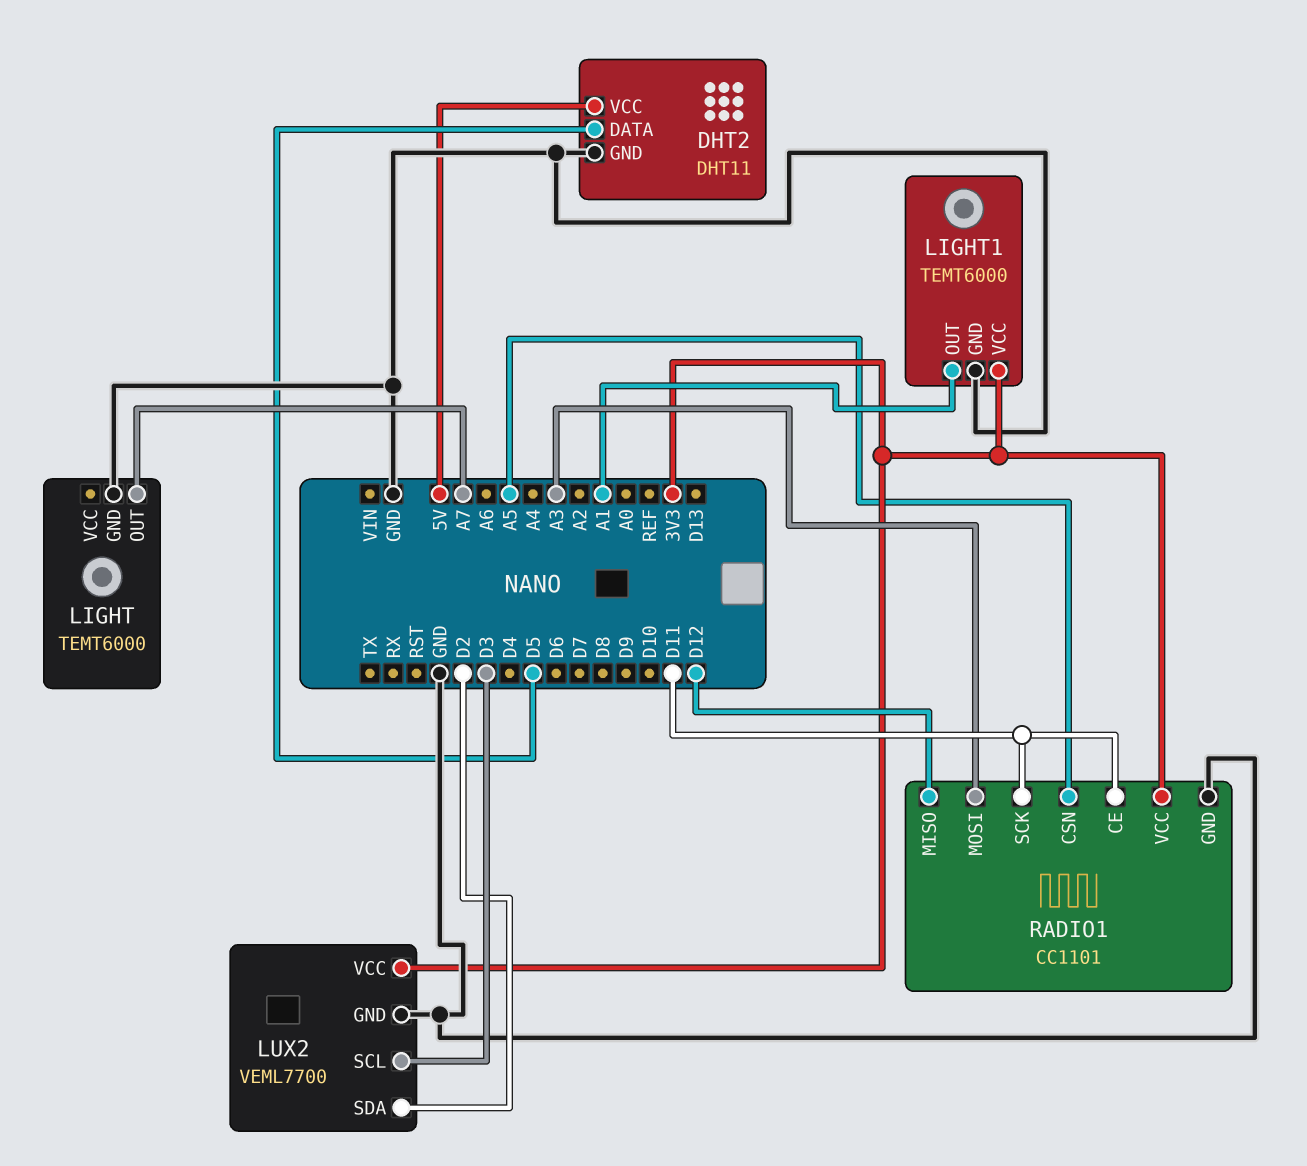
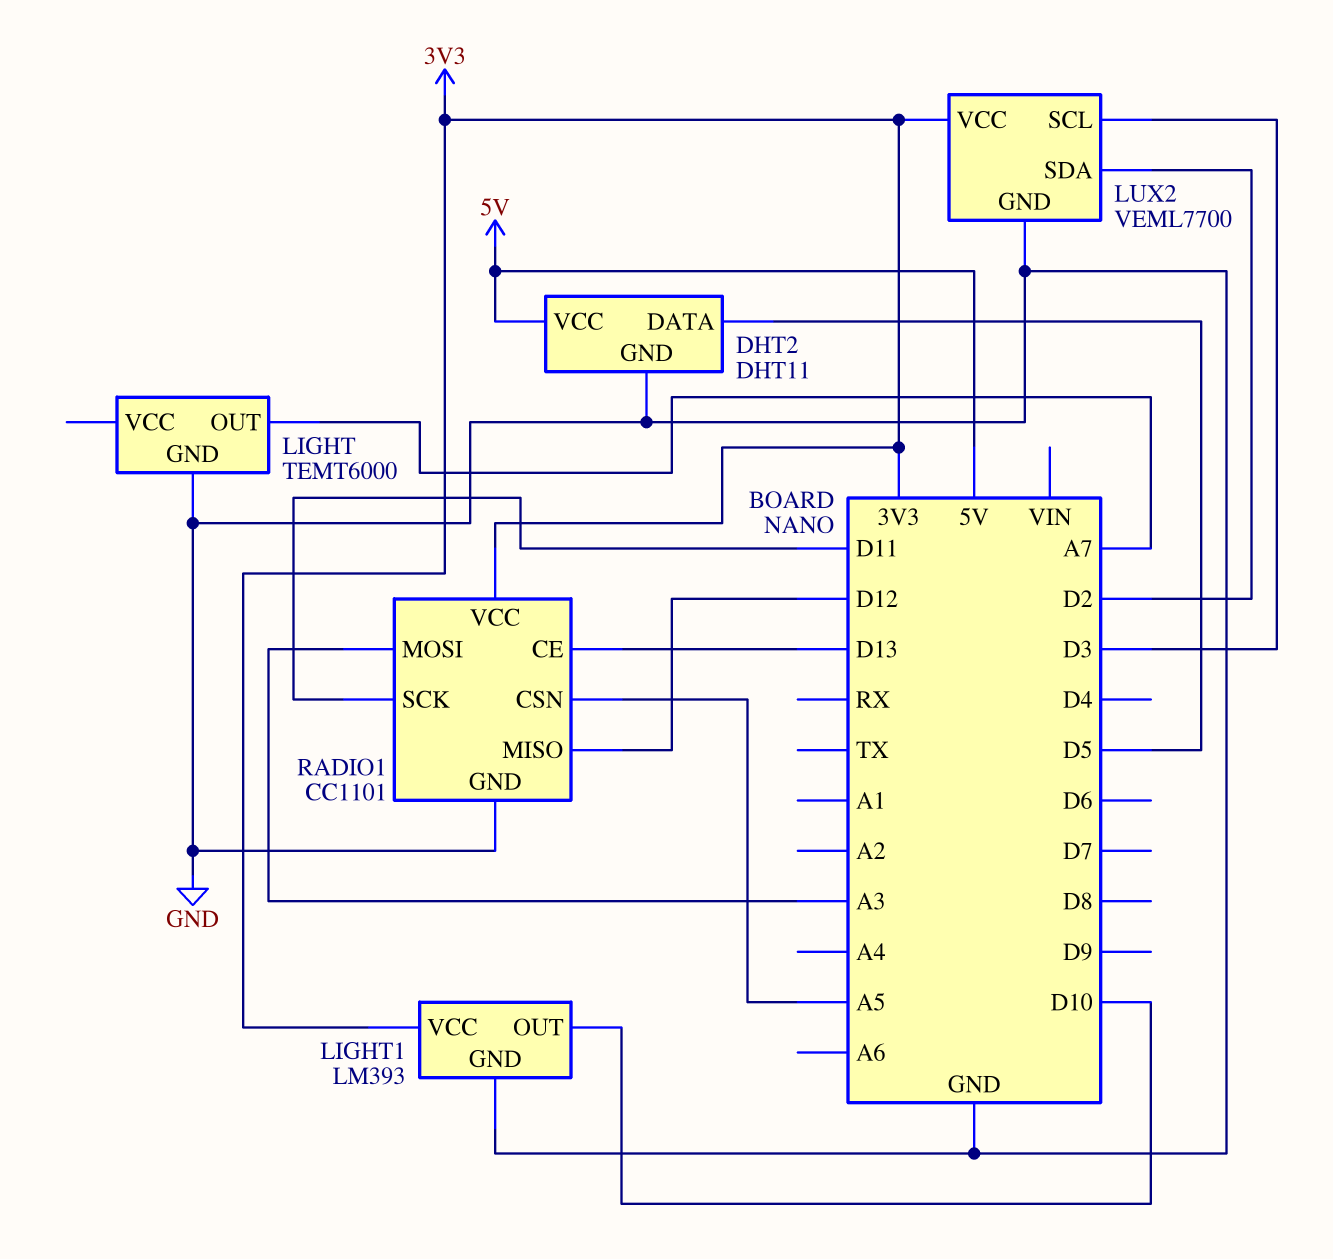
LIGHT1: TEMT6000 -> LM393
LIGHT1 pin OUT: A1 -> D10
RADIO1 pin CE: D11 -> D13

